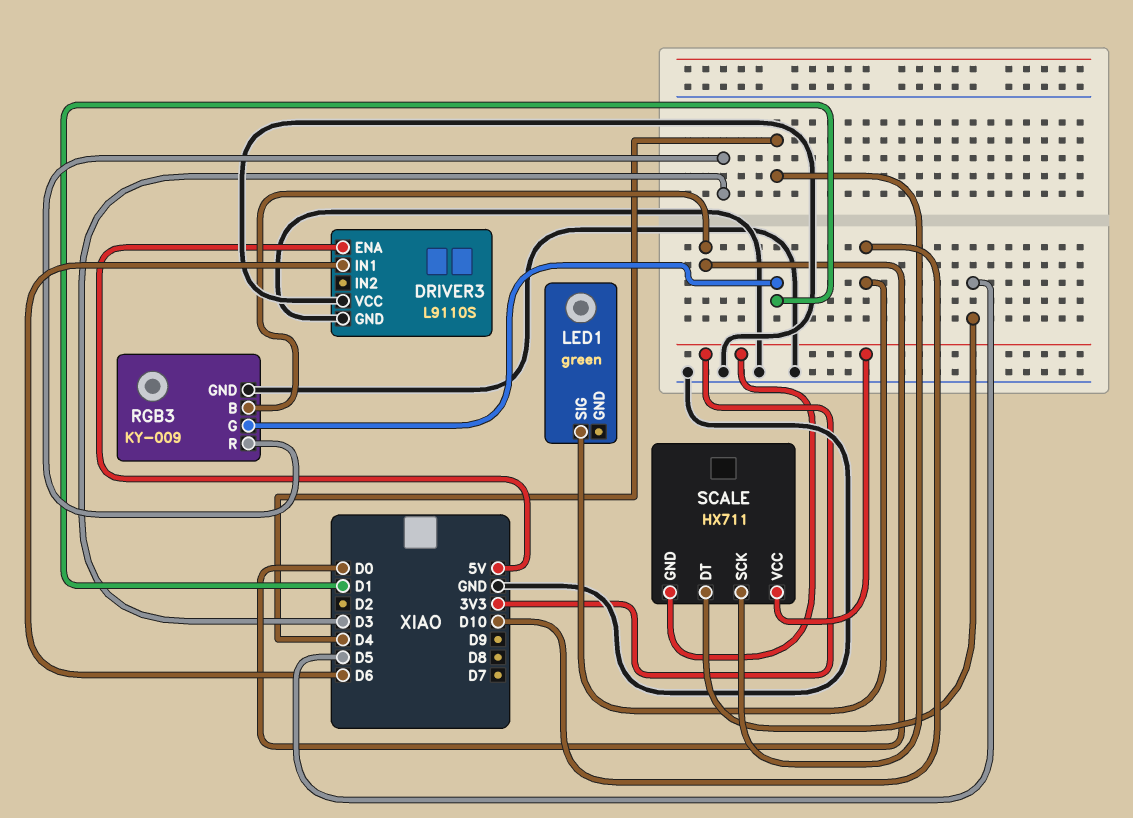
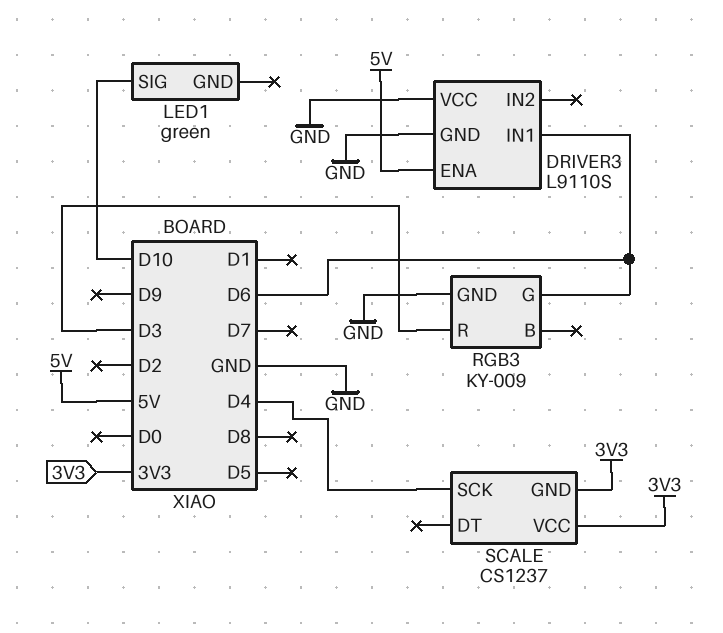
RGB3 pin B: D0 -> none
RGB3 pin G: D1 -> D6
SCALE: HX711 -> CS1237
SCALE pin DT: D5 -> none

